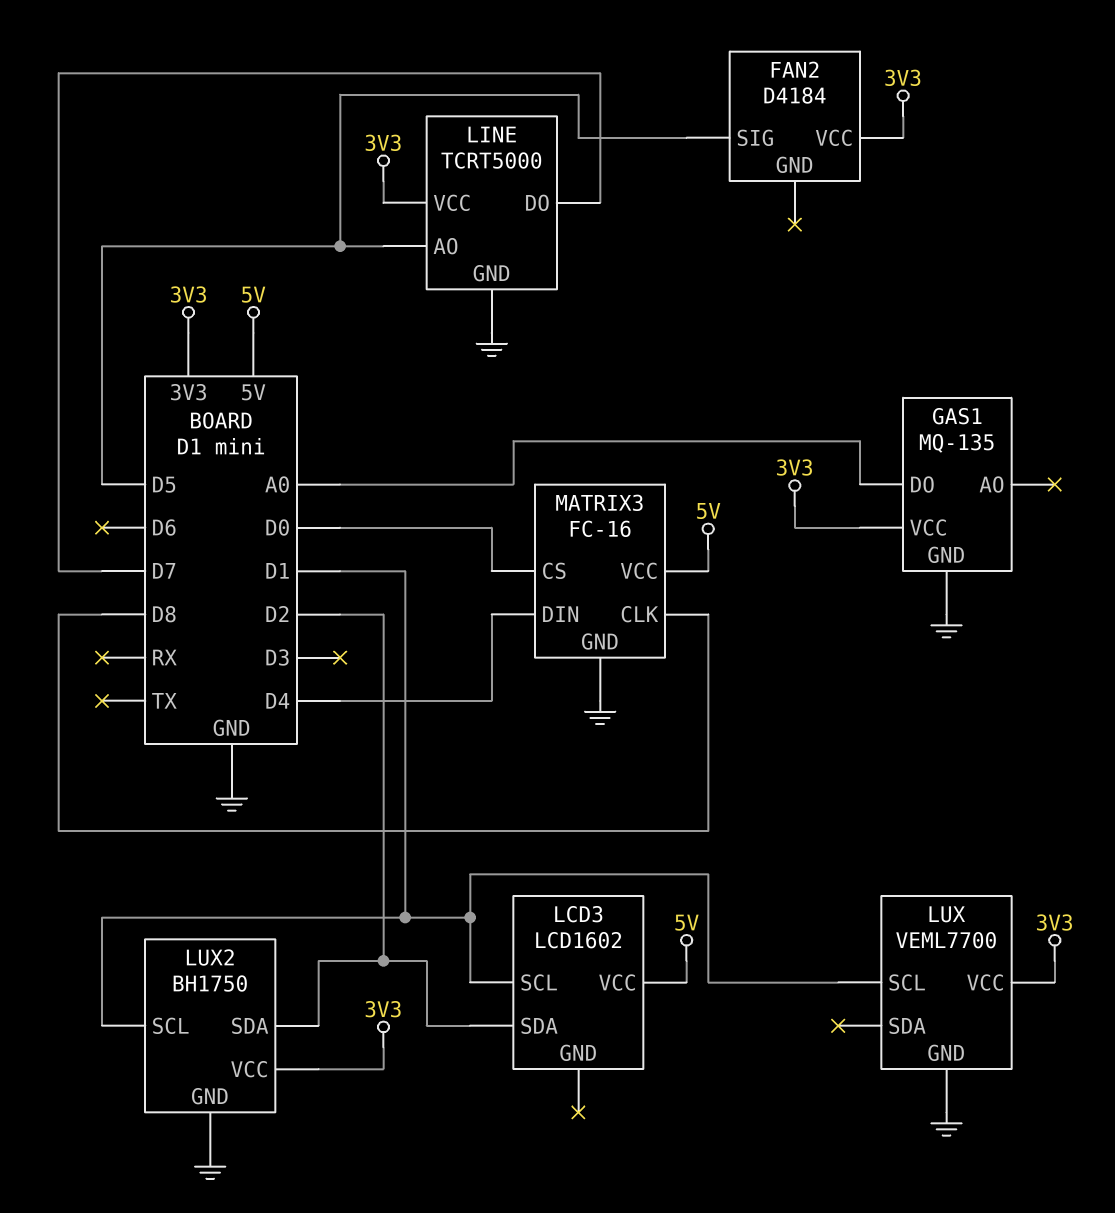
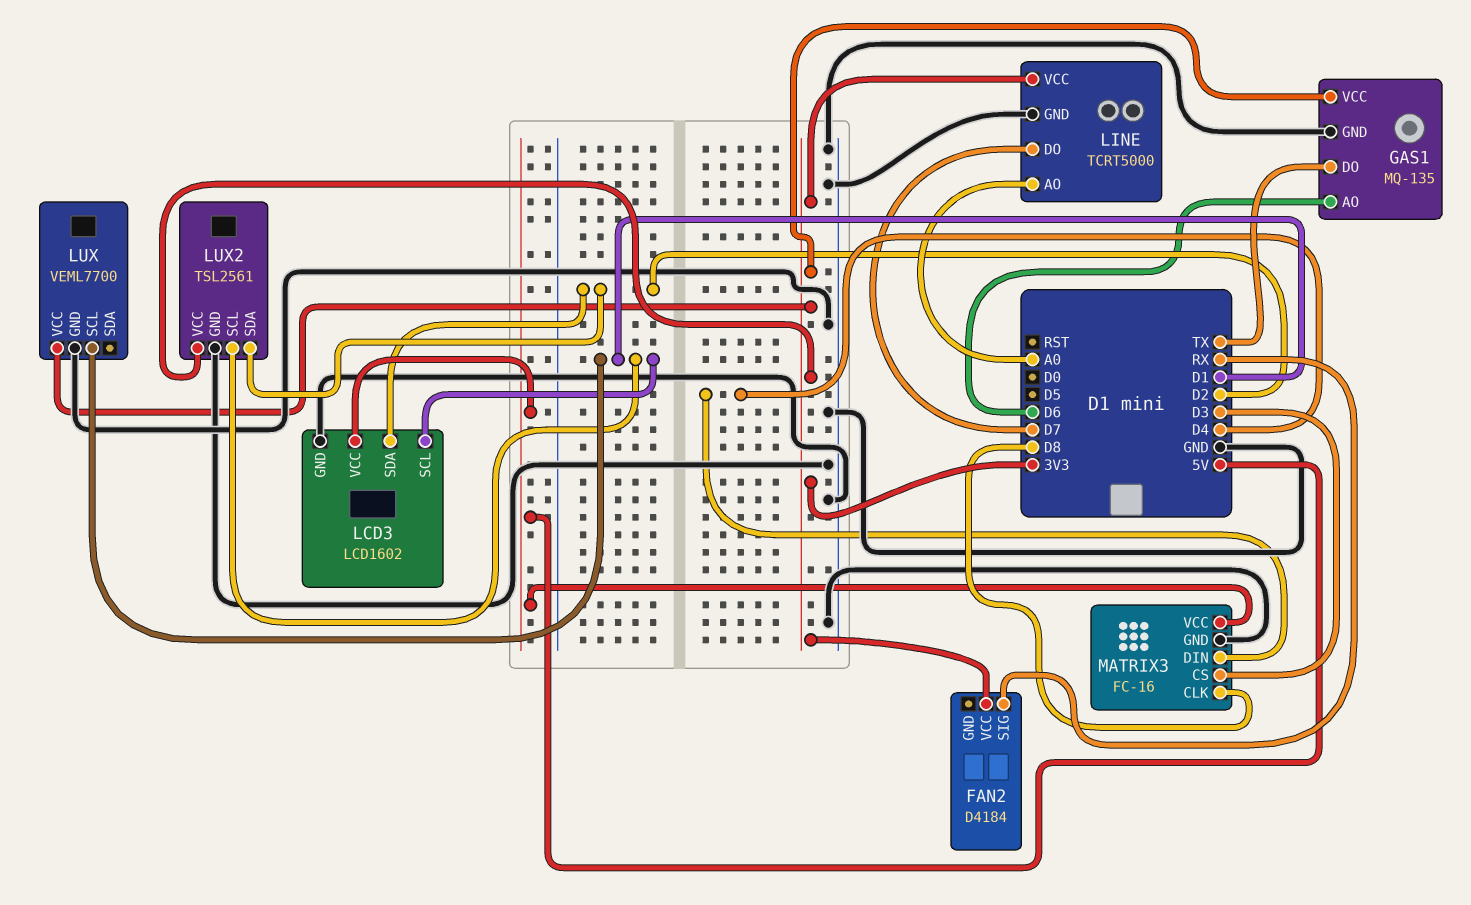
FAN2 pin SIG: D5 -> RX
GAS1 pin AO: none -> D6
GAS1 pin DO: A0 -> TX
LCD3 pin GND: none -> GND
LINE pin AO: D5 -> A0
LUX2: BH1750 -> TSL2561
MATRIX3 pin CS: D0 -> D3

